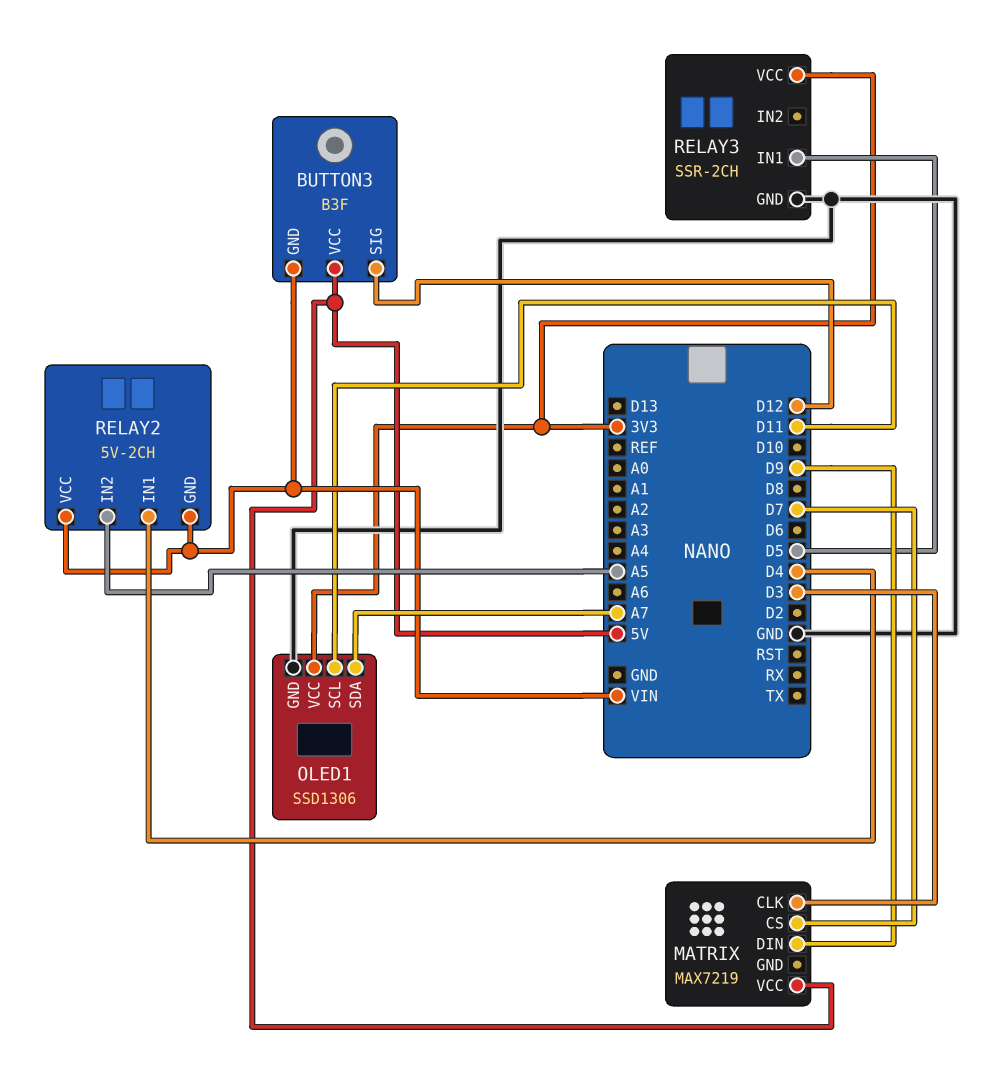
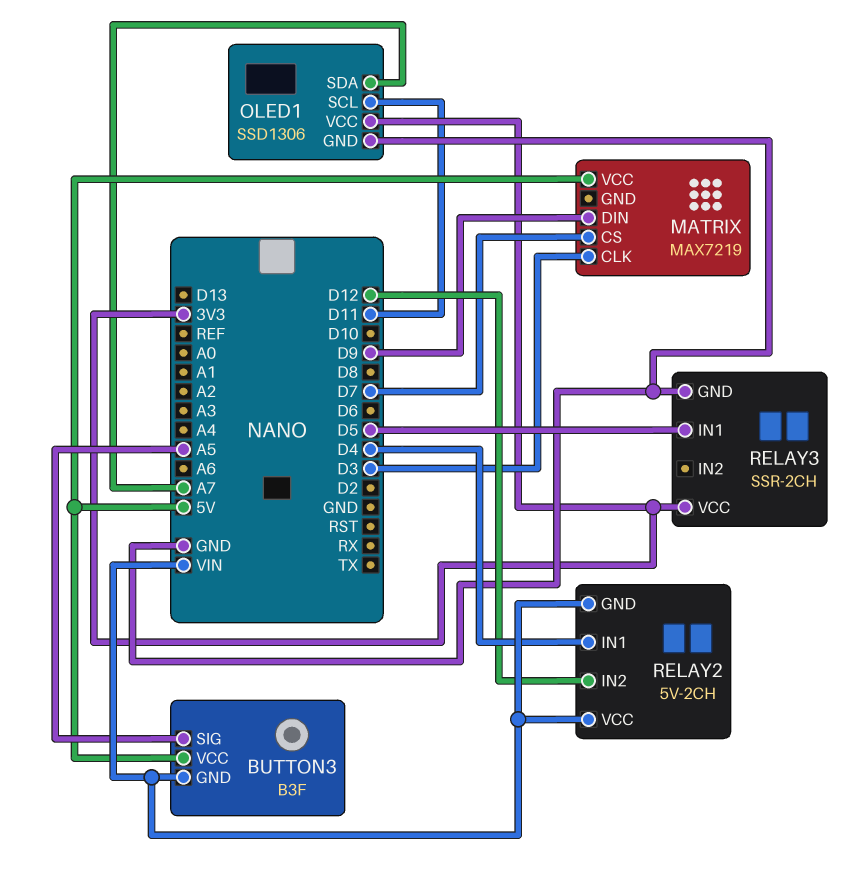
BUTTON3 pin SIG: D12 -> A5
RELAY2 pin IN2: A5 -> D12

